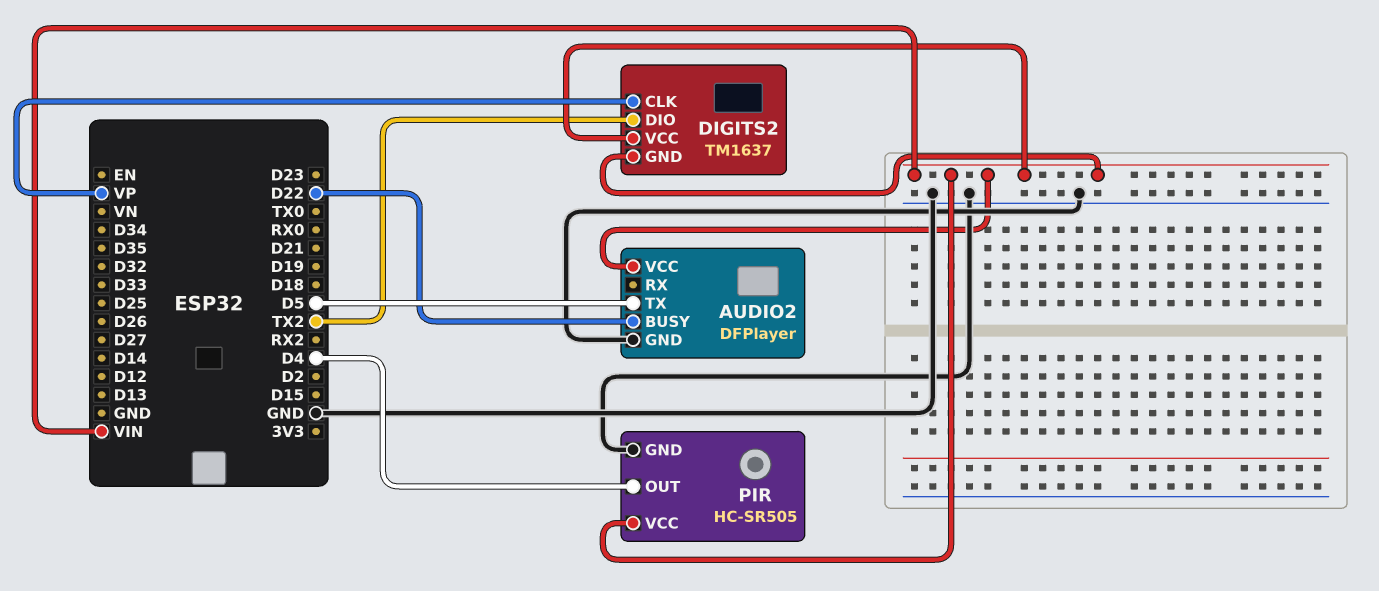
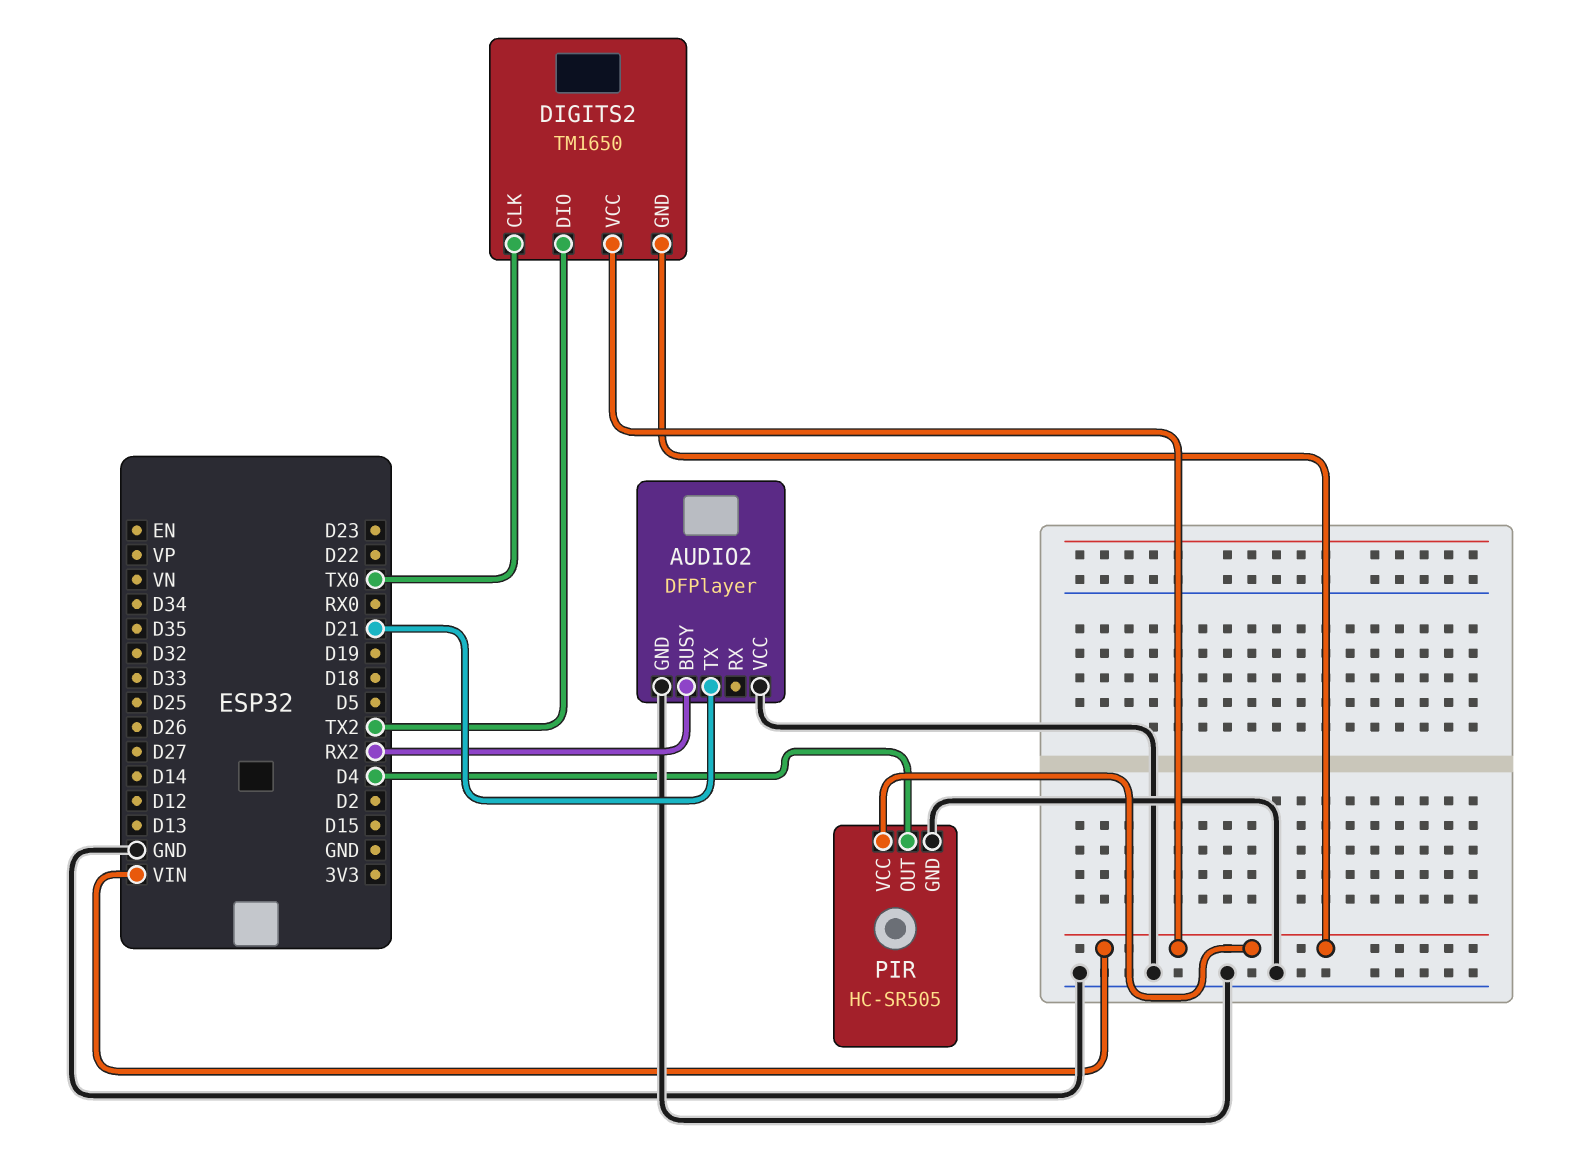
AUDIO2 pin BUSY: D22 -> RX2
AUDIO2 pin TX: D5 -> D21
AUDIO2 pin VCC: VIN -> GND
DIGITS2: TM1637 -> TM1650
DIGITS2 pin CLK: VP -> TX0

